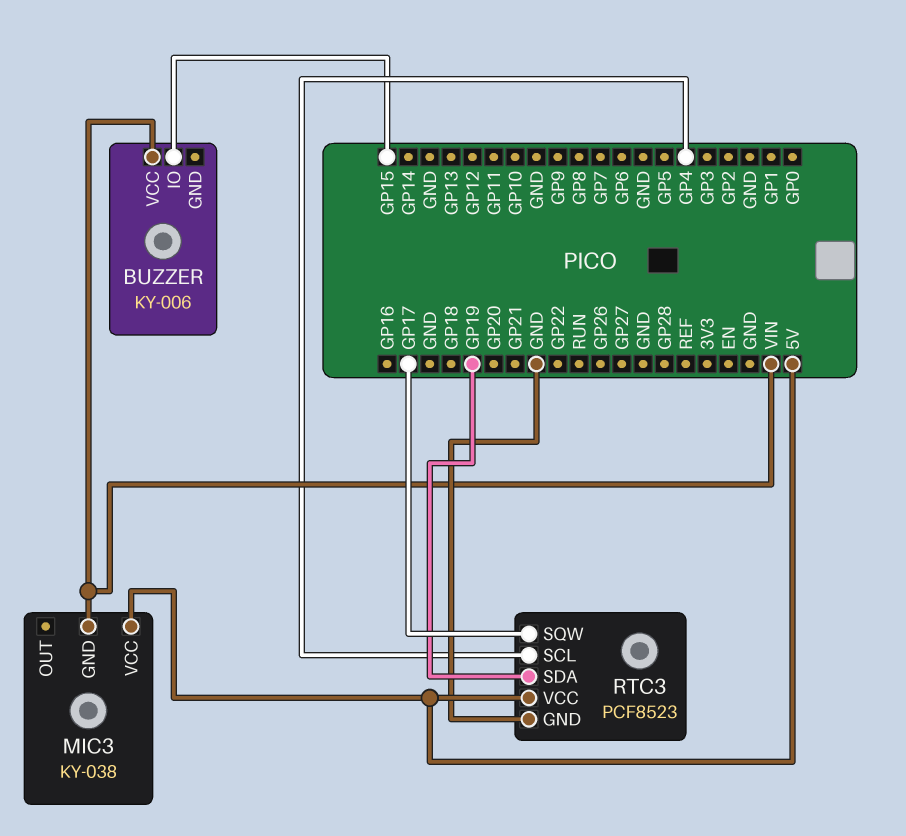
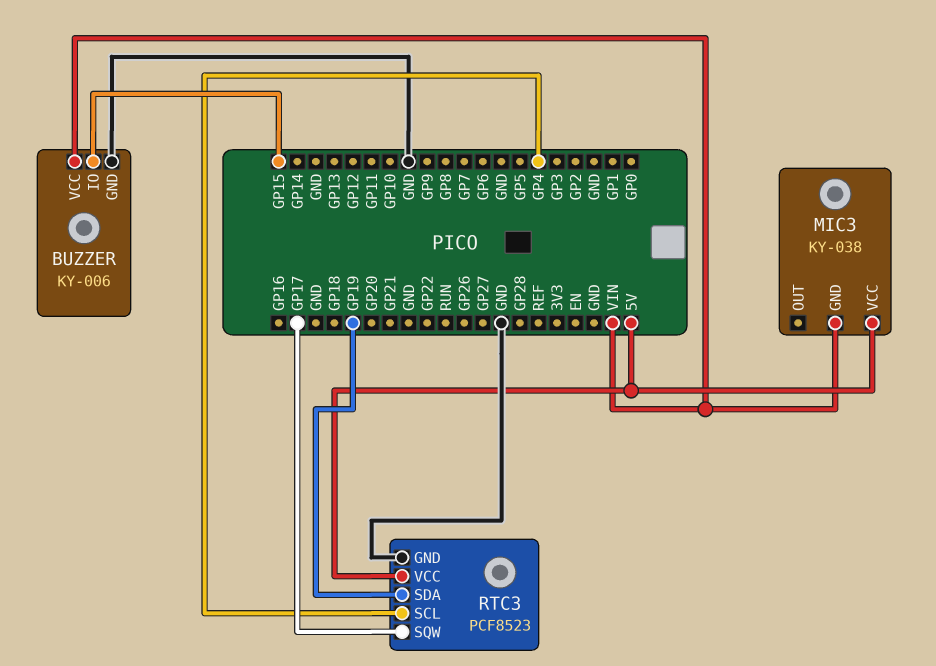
BUZZER pin GND: none -> GND

